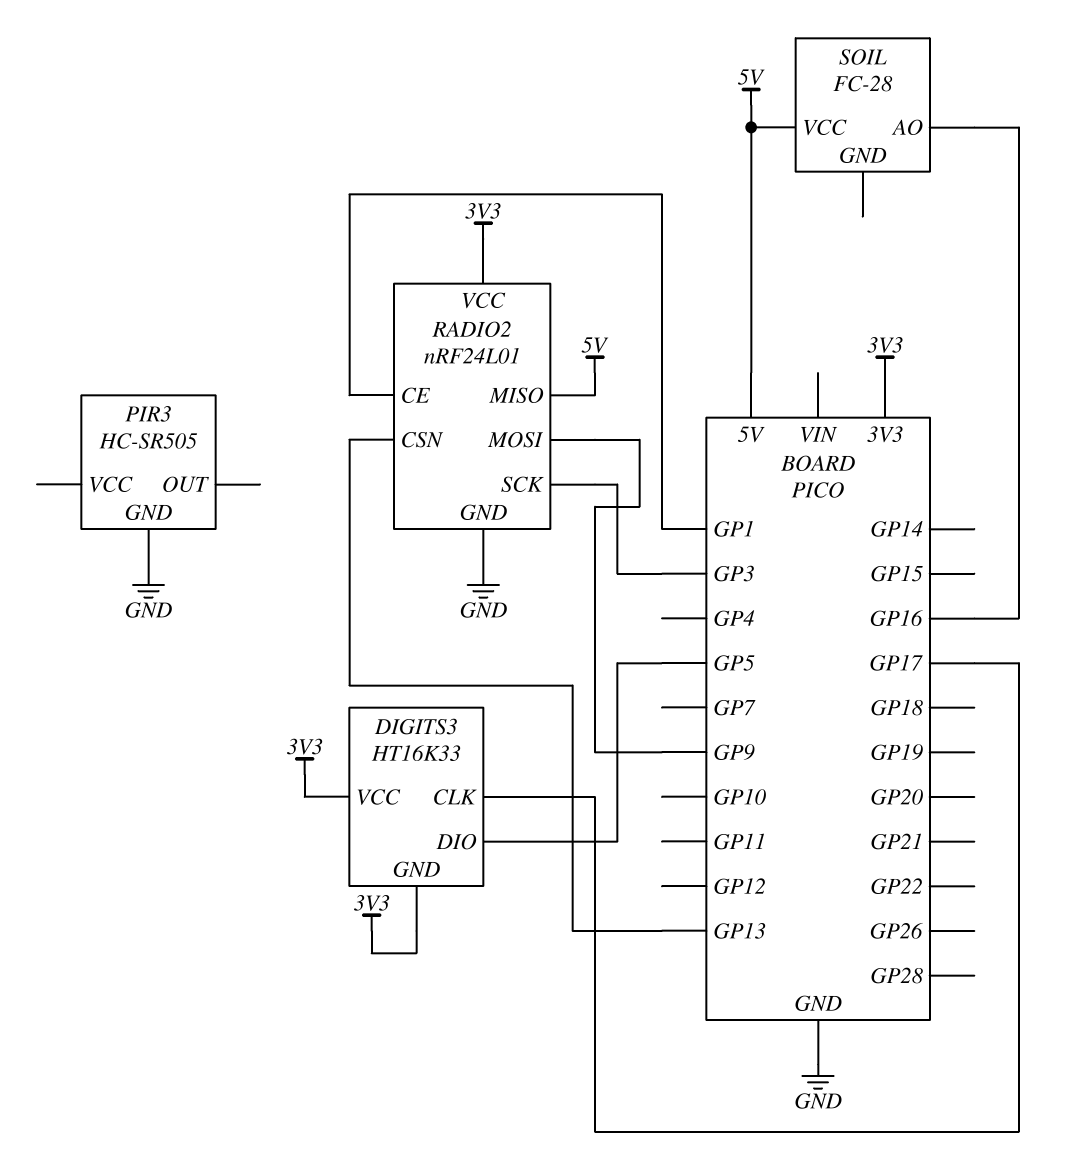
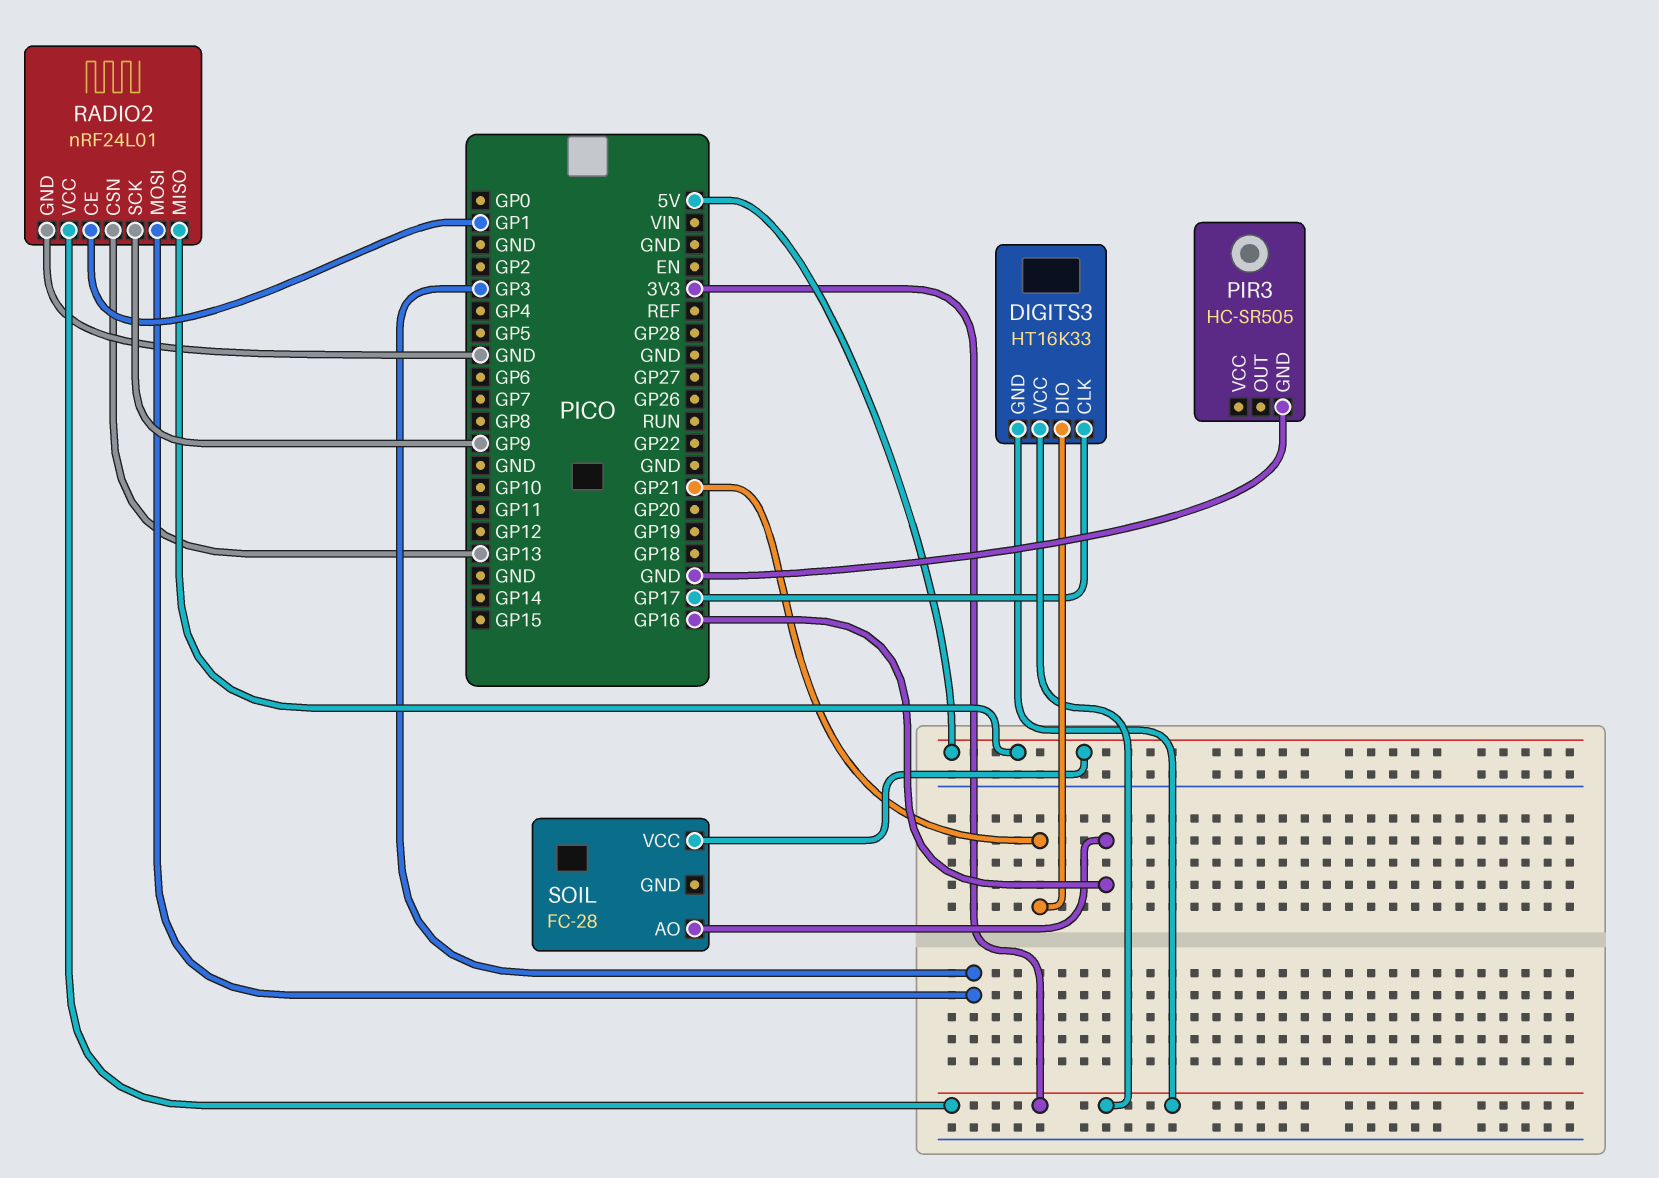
DIGITS3 pin DIO: GP5 -> GP21
RADIO2 pin MOSI: GP9 -> GP3
RADIO2 pin SCK: GP3 -> GP9

